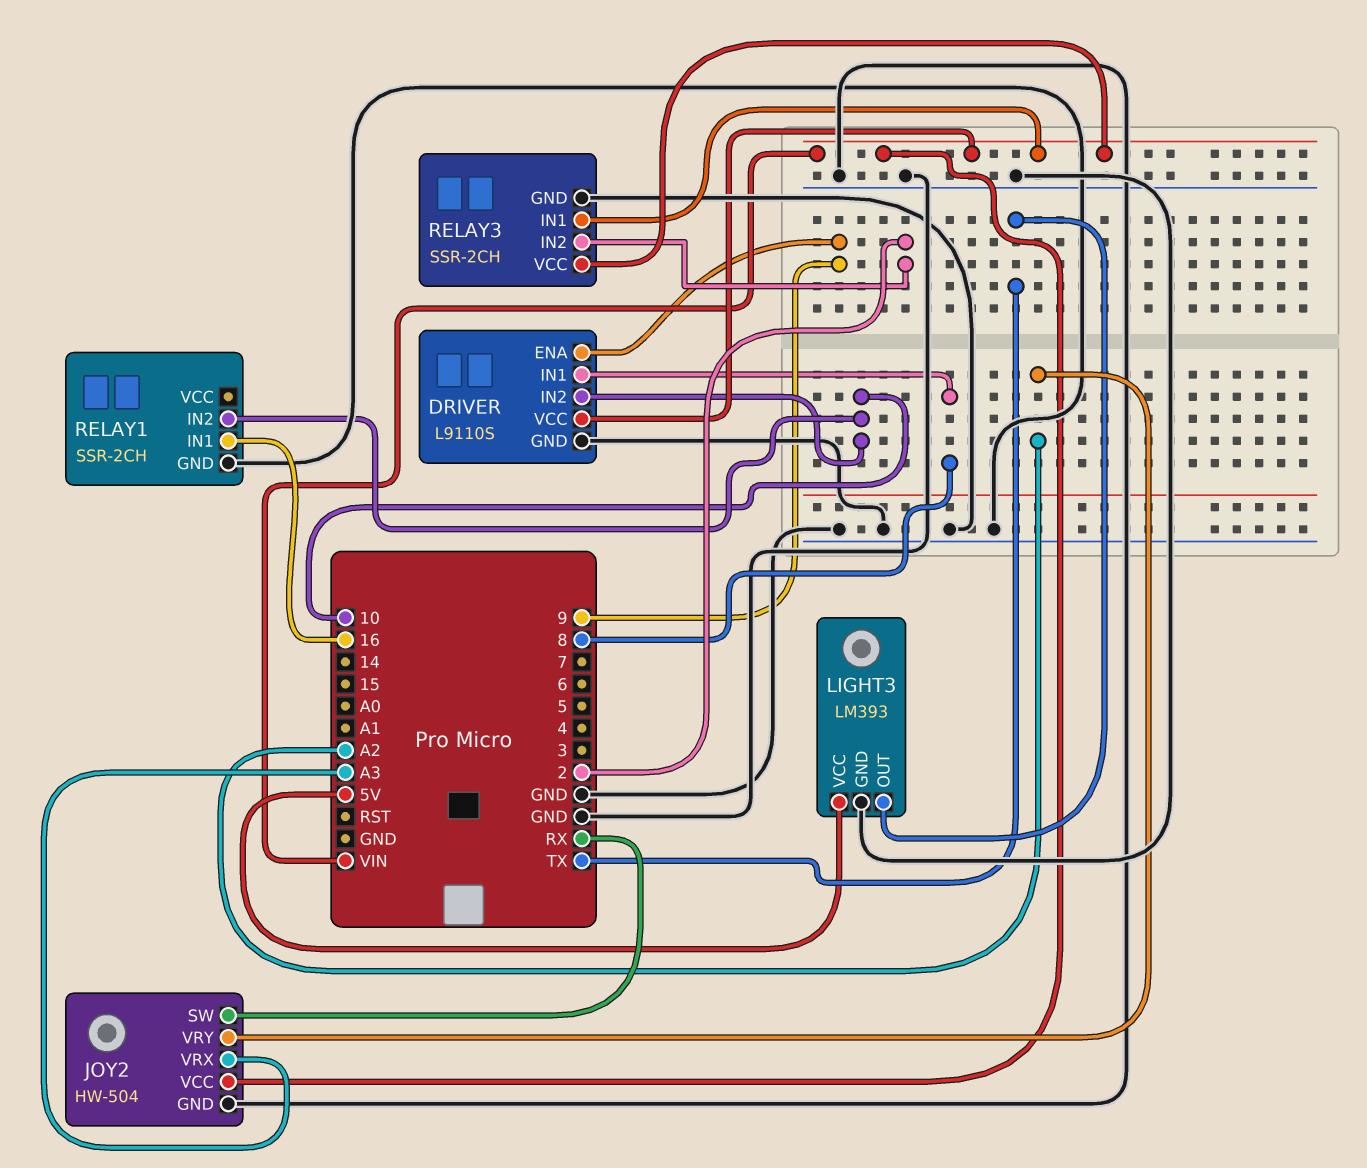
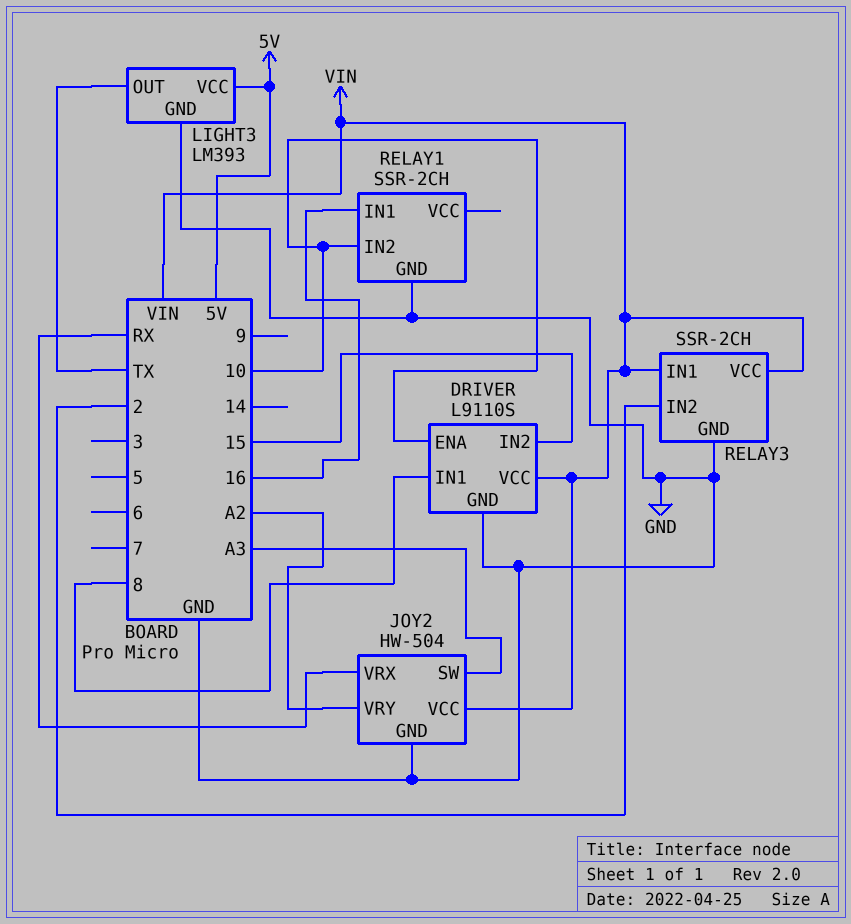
DRIVER pin ENA: 9 -> 10
DRIVER pin IN2: 10 -> 15
JOY2 pin SW: RX -> A3
JOY2 pin VRX: A3 -> RX

